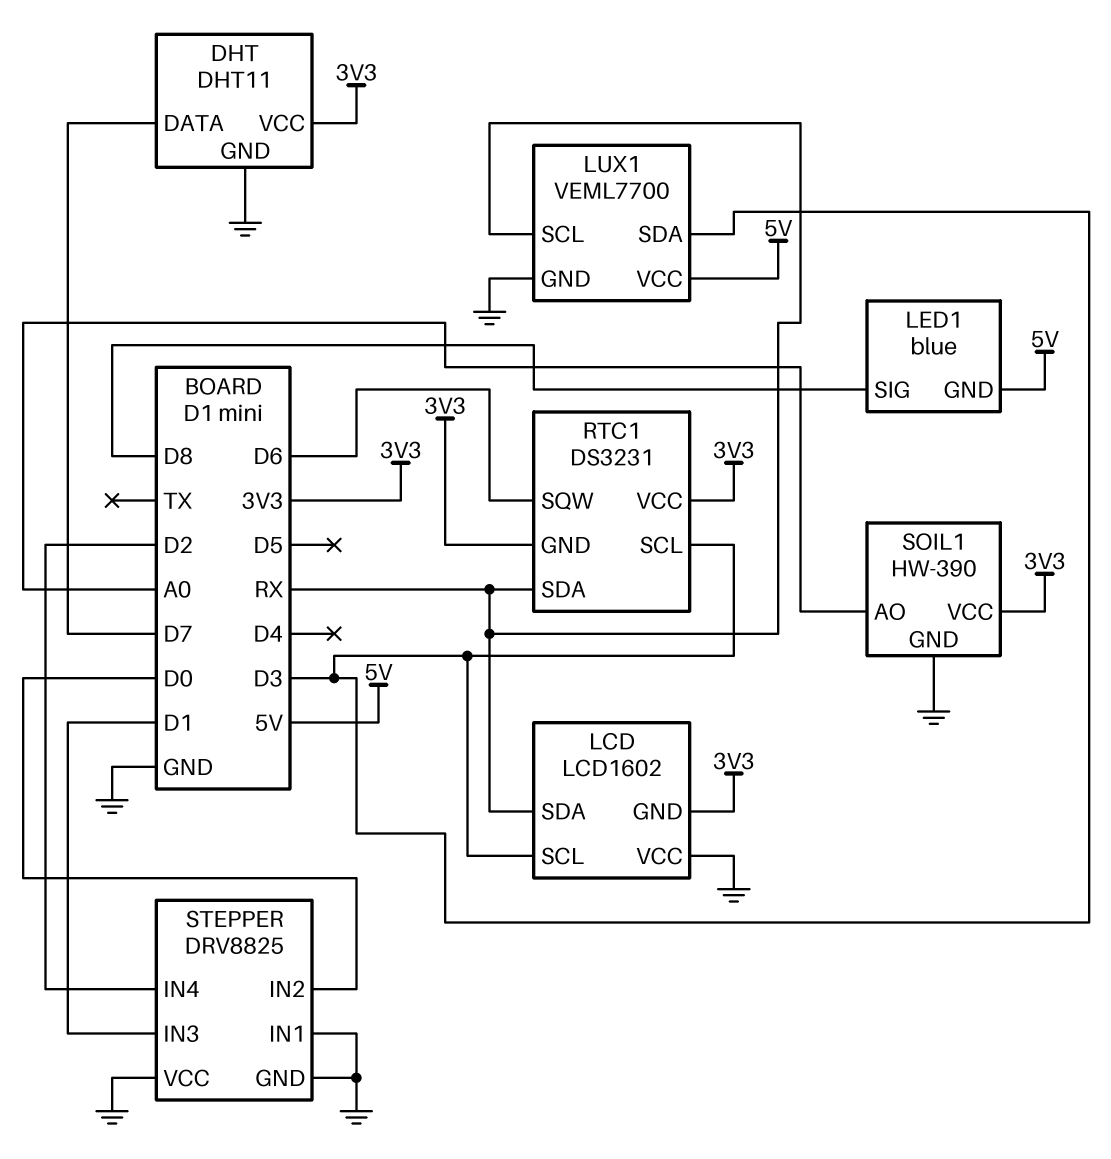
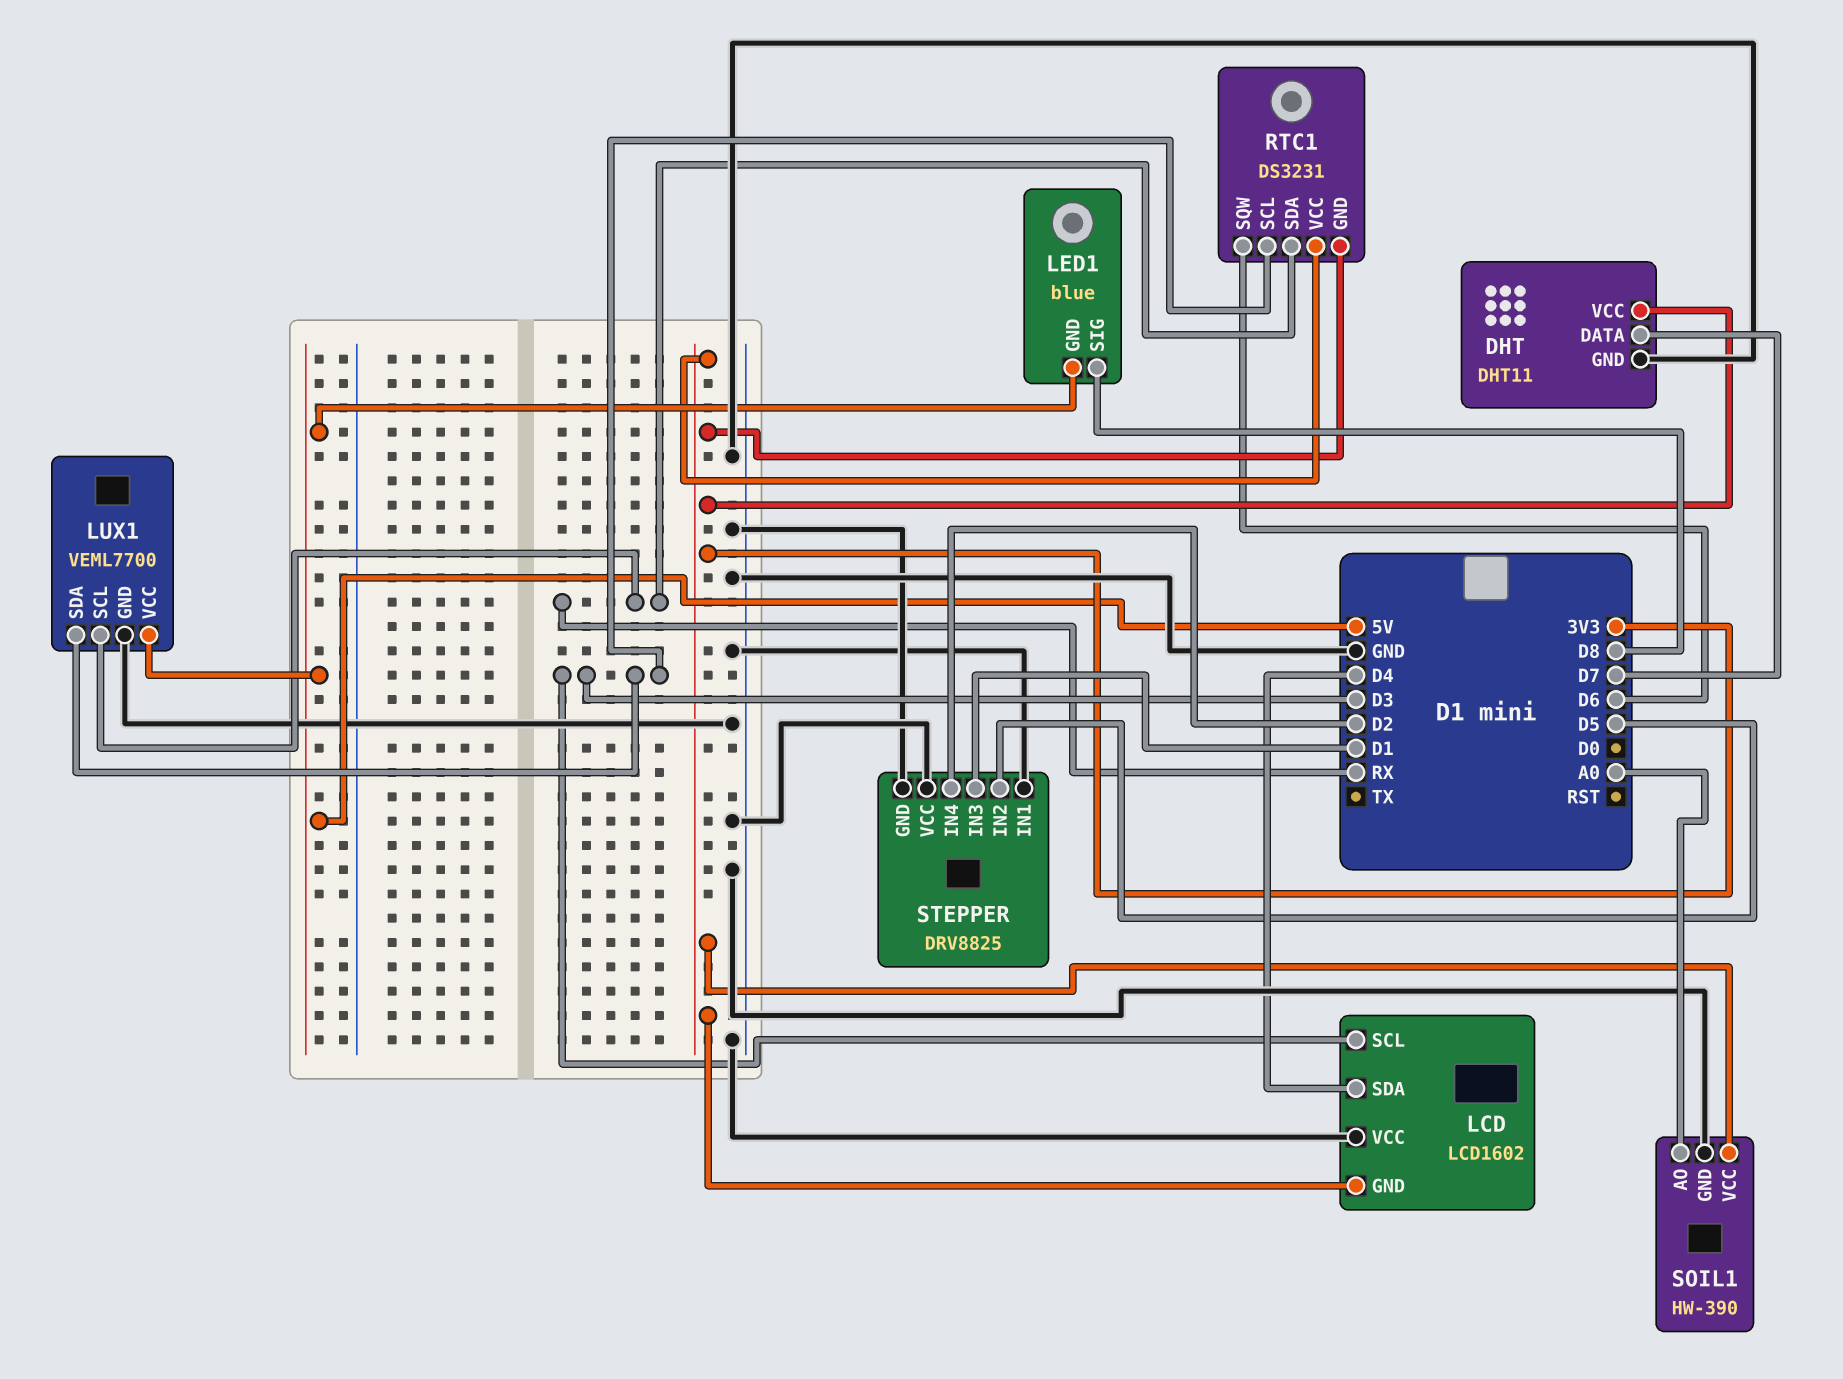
LCD pin SDA: RX -> D4
STEPPER pin IN2: D0 -> D5

